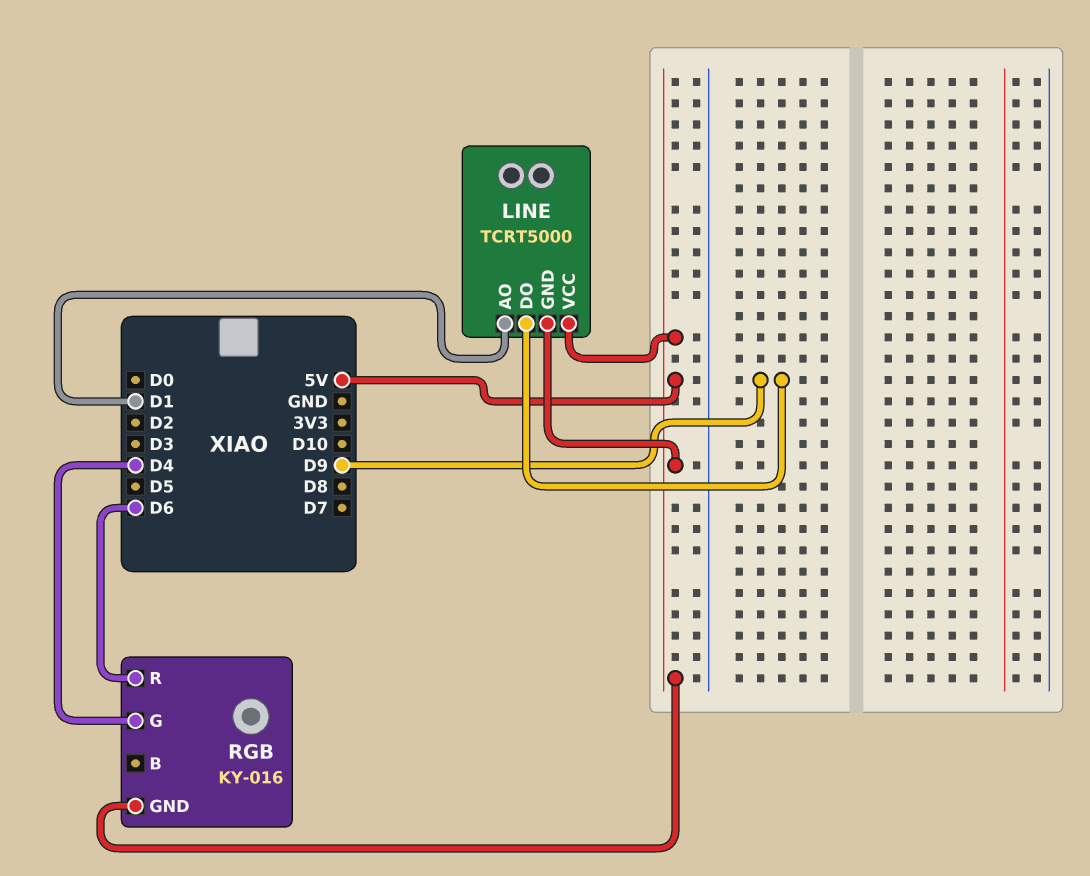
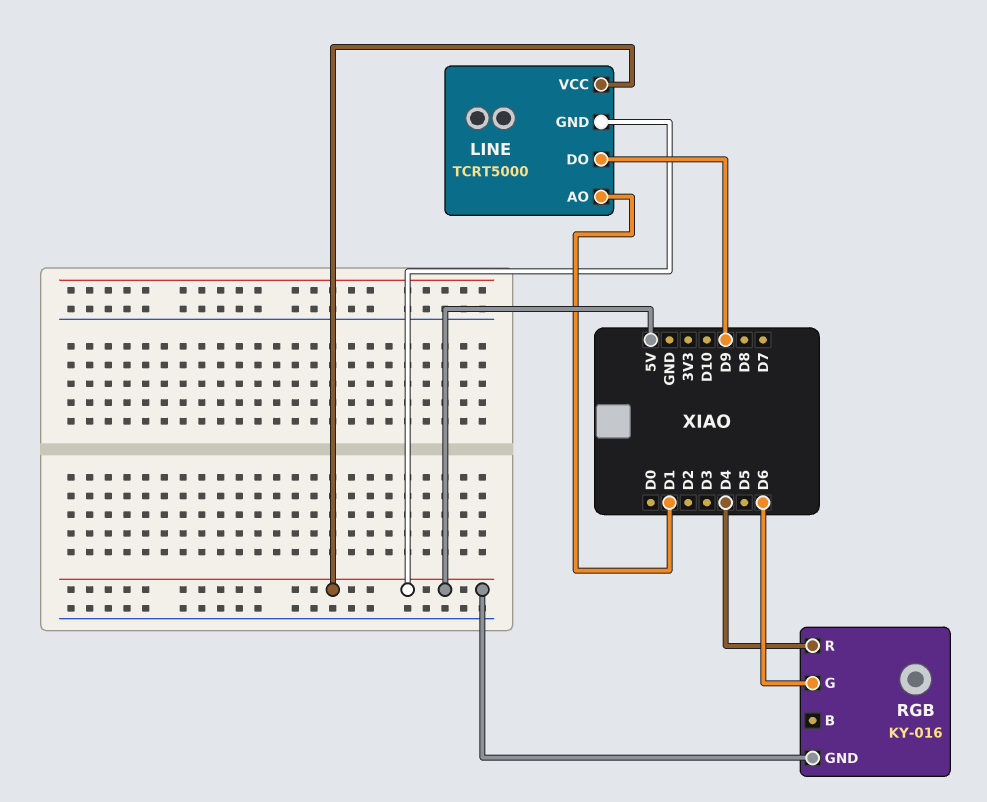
RGB pin G: D4 -> D6
RGB pin R: D6 -> D4

